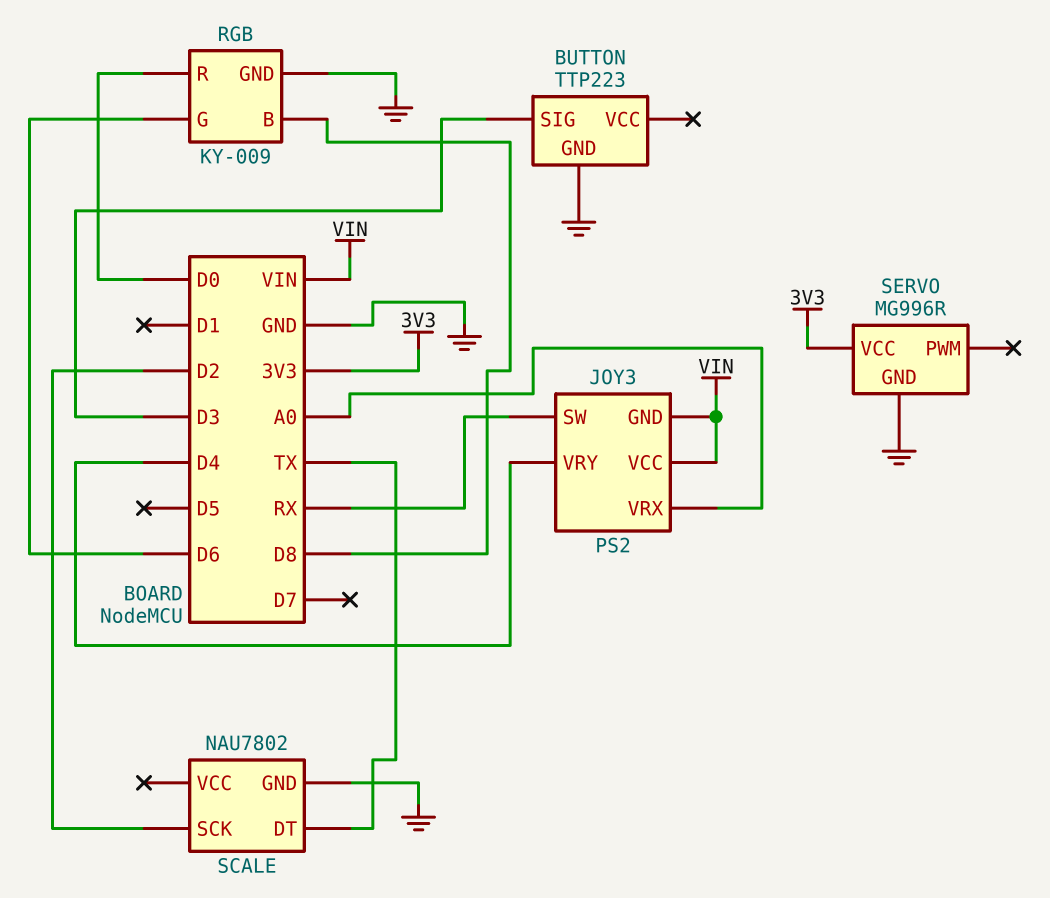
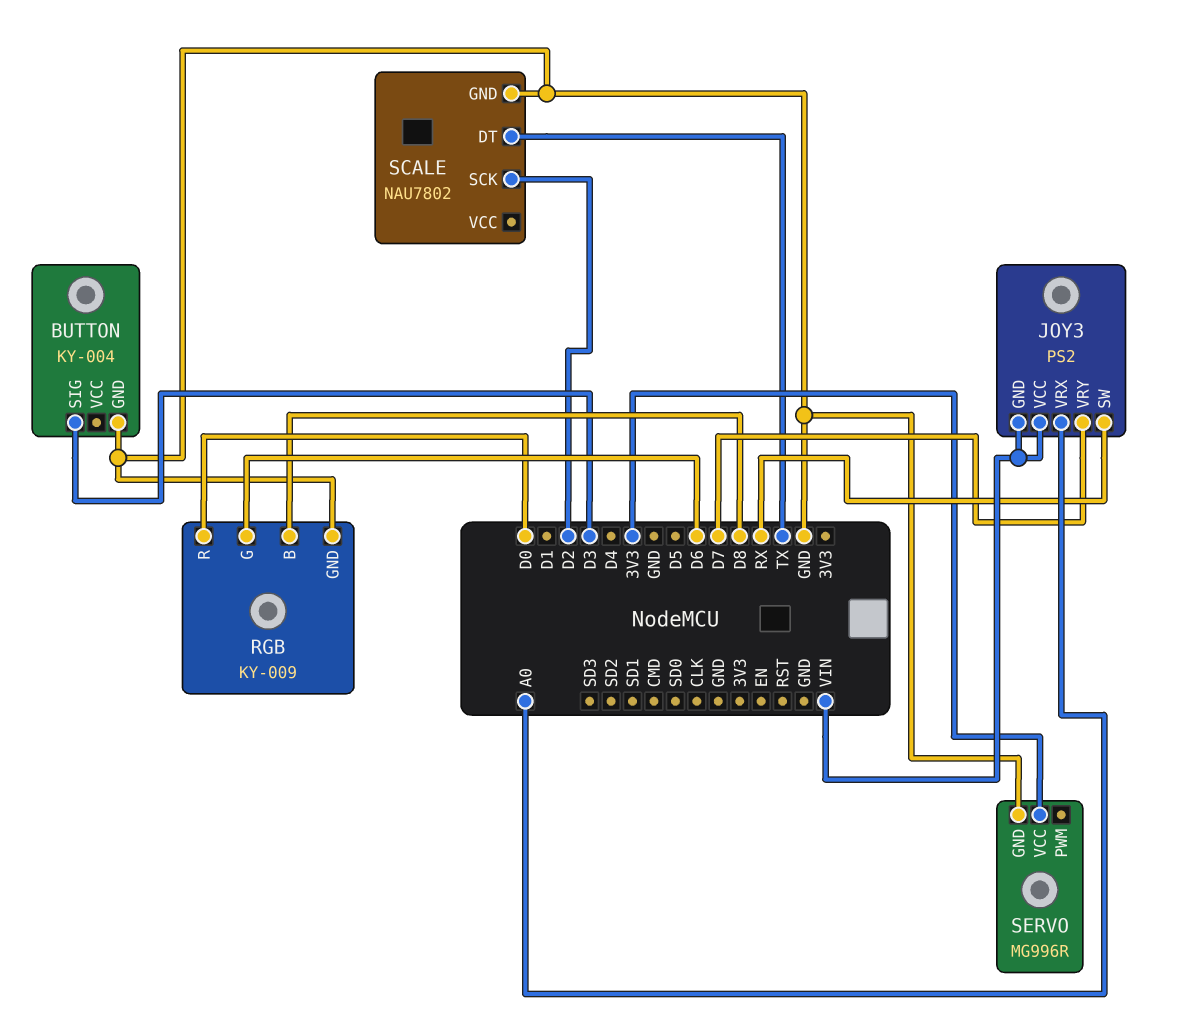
BUTTON: TTP223 -> KY-004
JOY3 pin VRY: D4 -> D7

